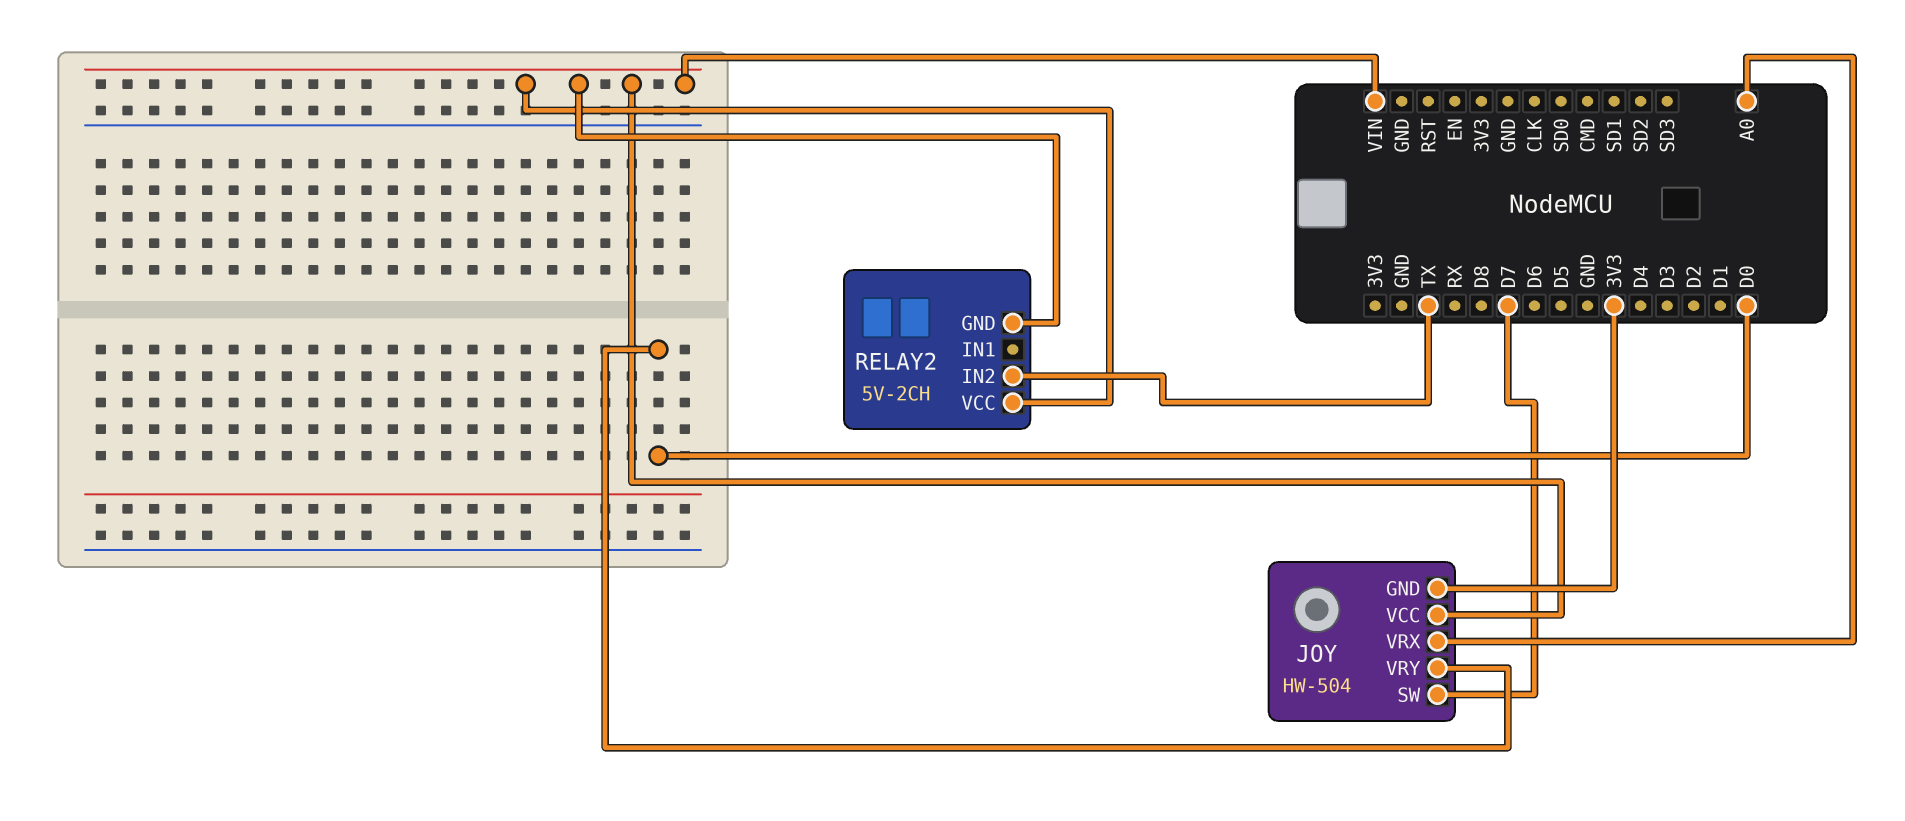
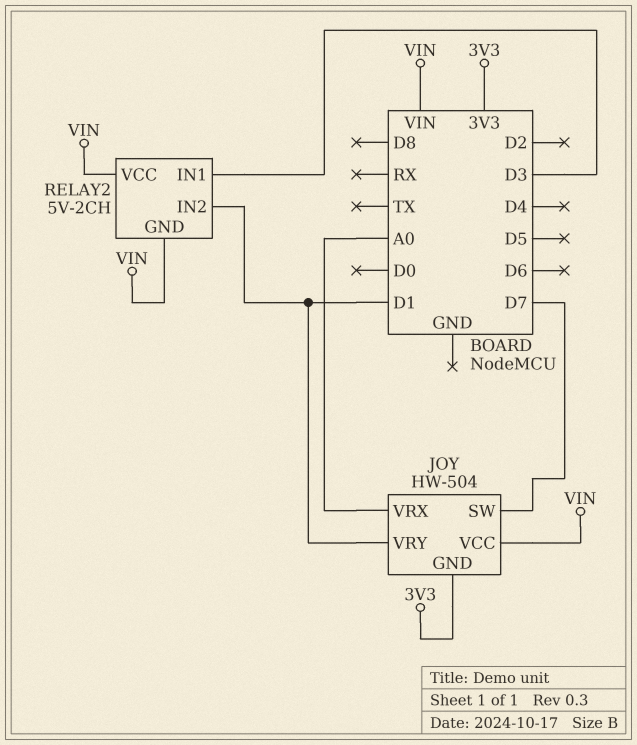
JOY pin VRY: D0 -> D1
RELAY2 pin IN1: none -> D3
RELAY2 pin IN2: TX -> D1

